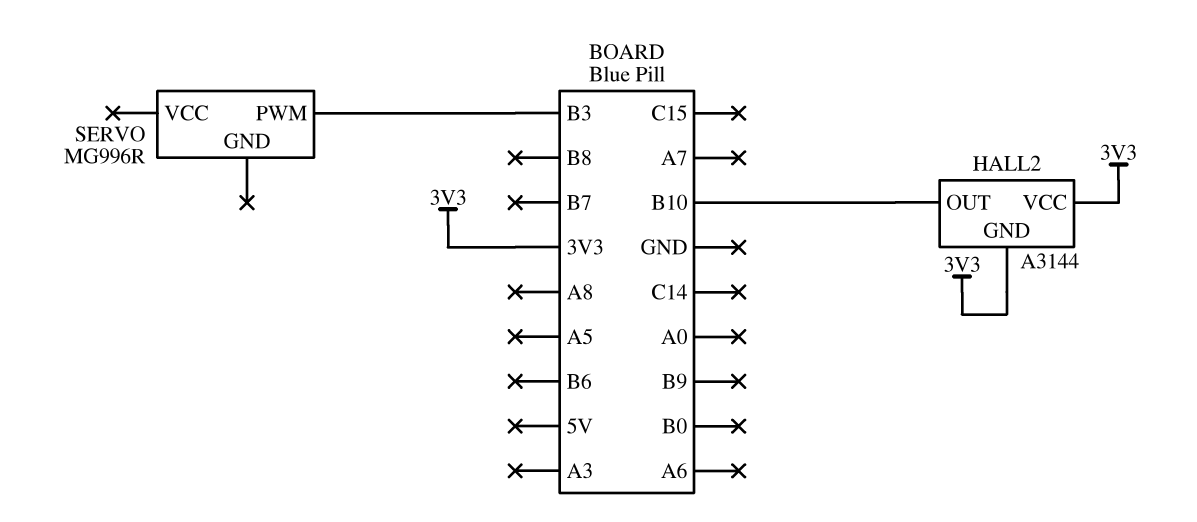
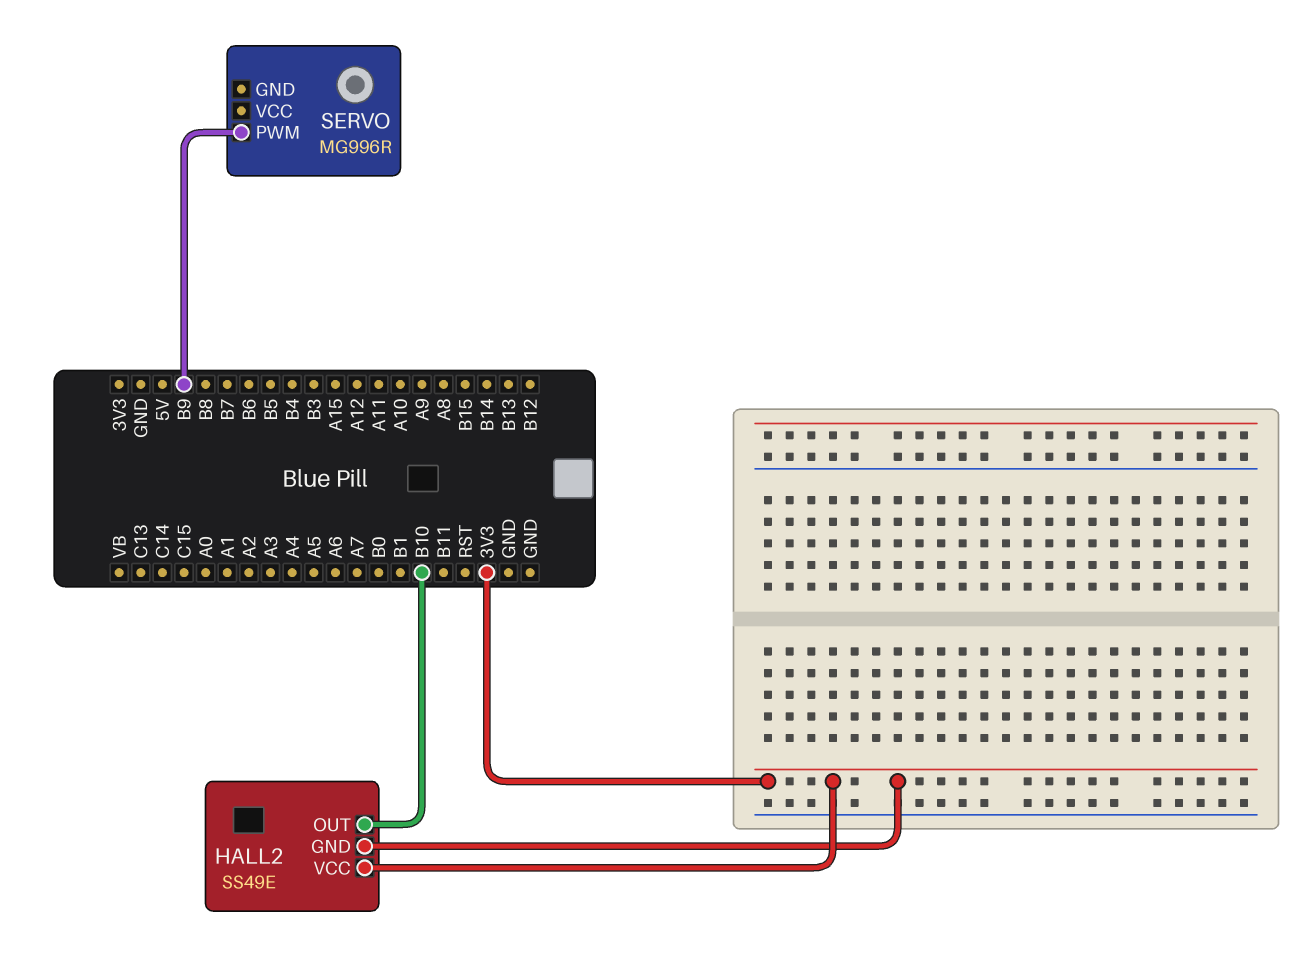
HALL2: A3144 -> SS49E
SERVO pin PWM: B3 -> B9

